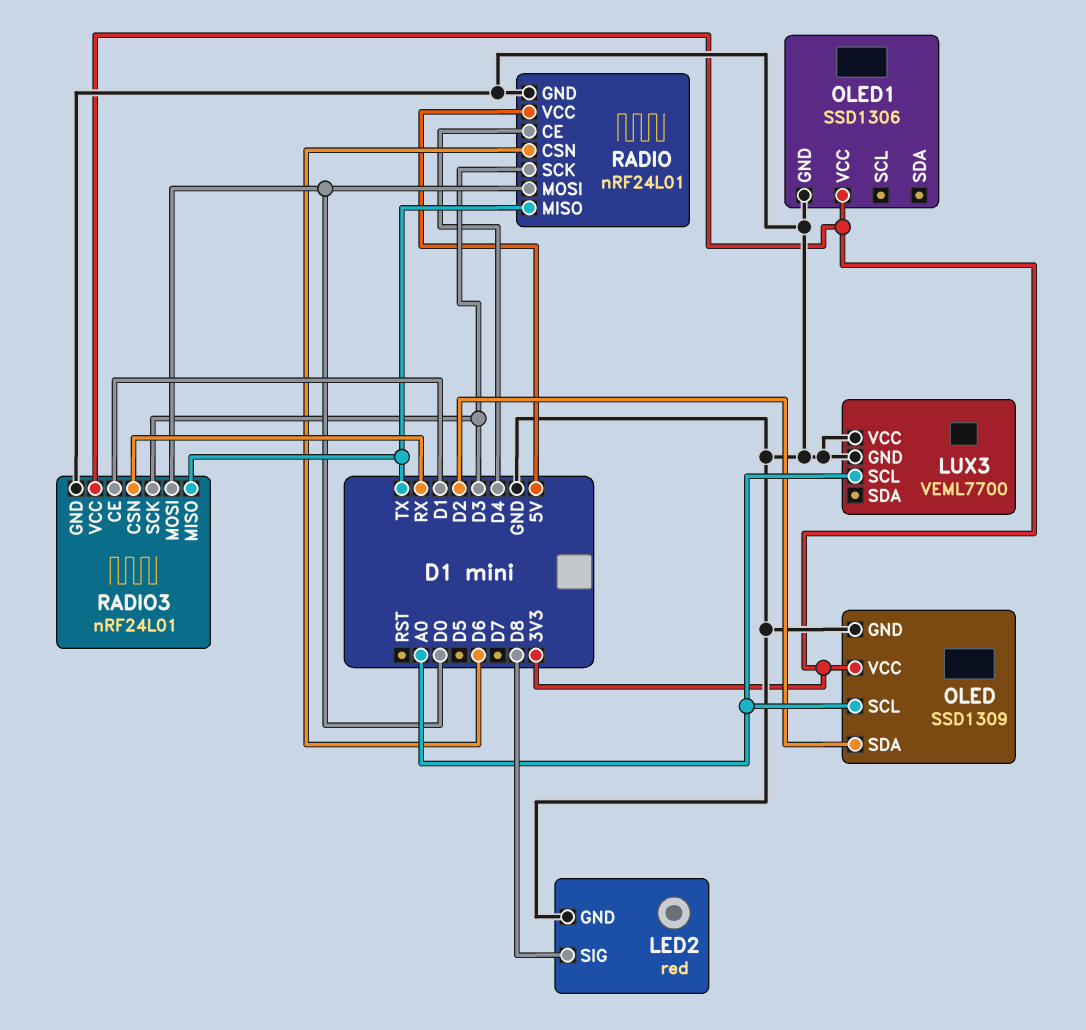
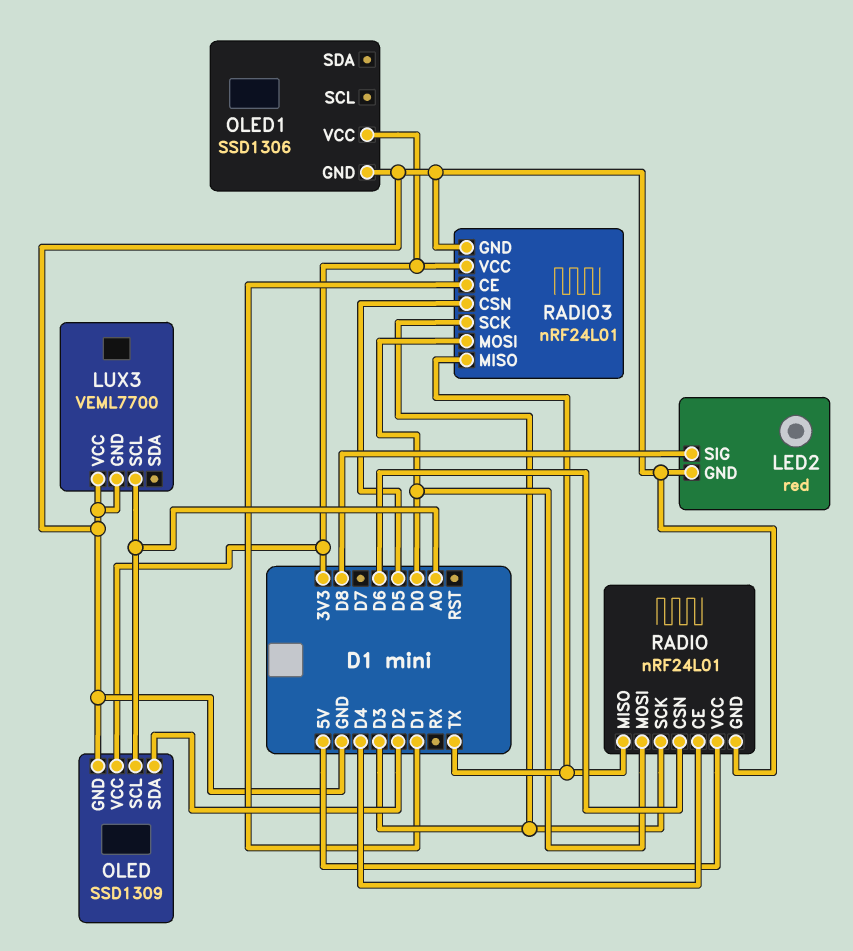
RADIO3 pin CSN: RX -> D5

